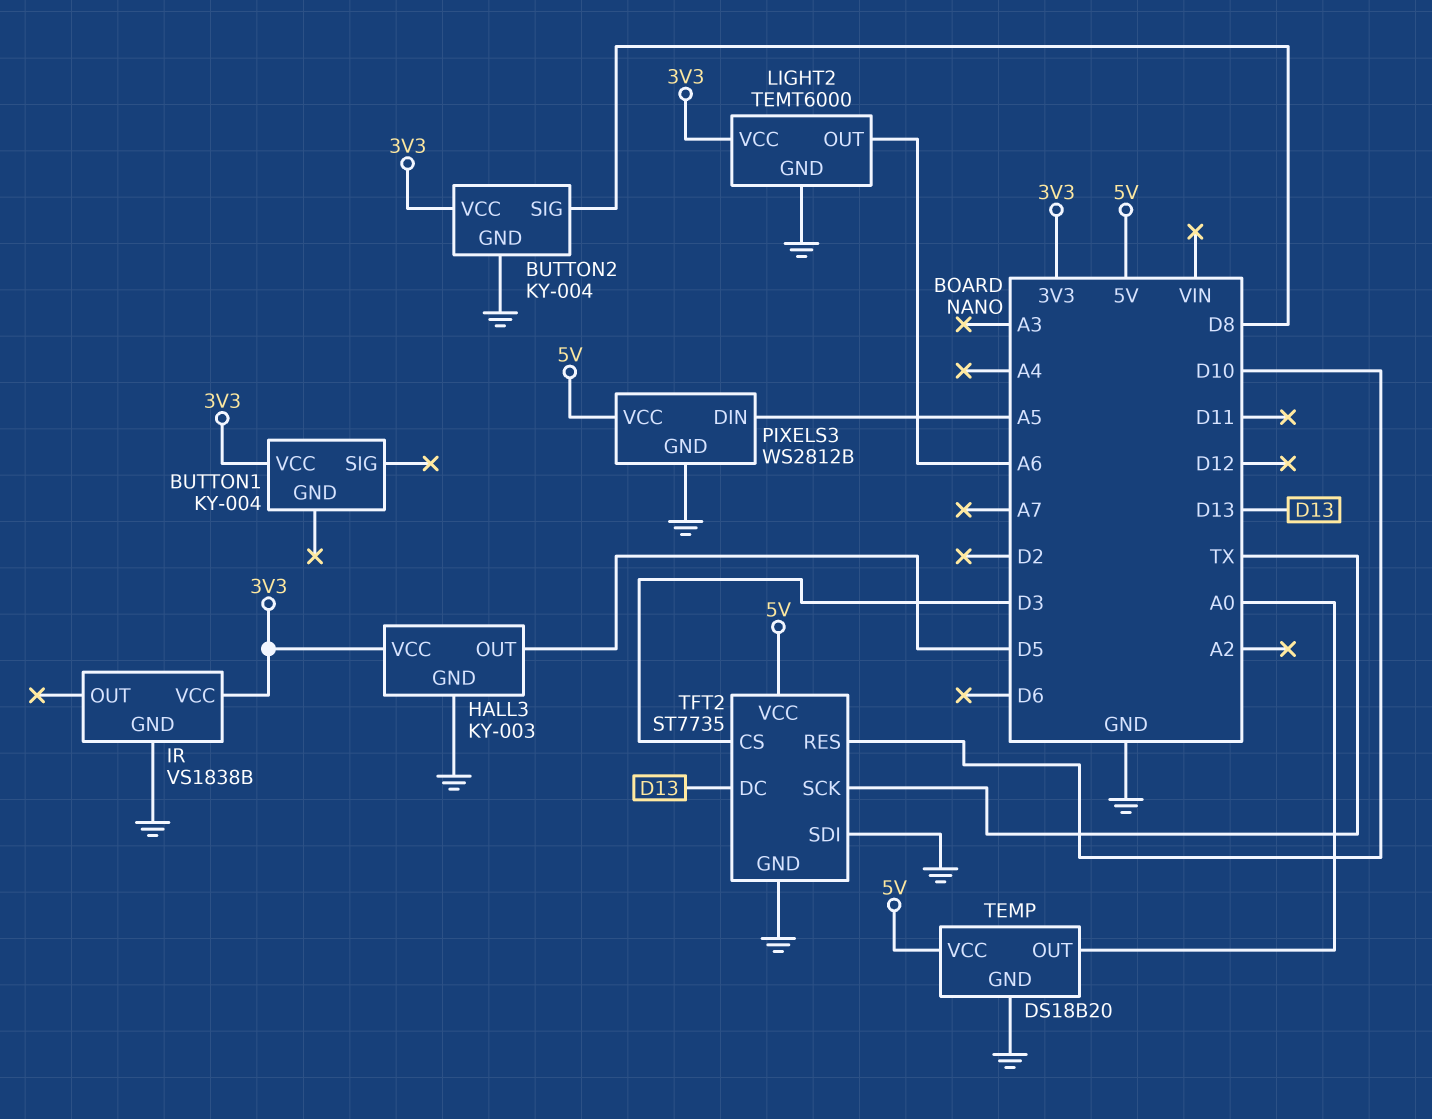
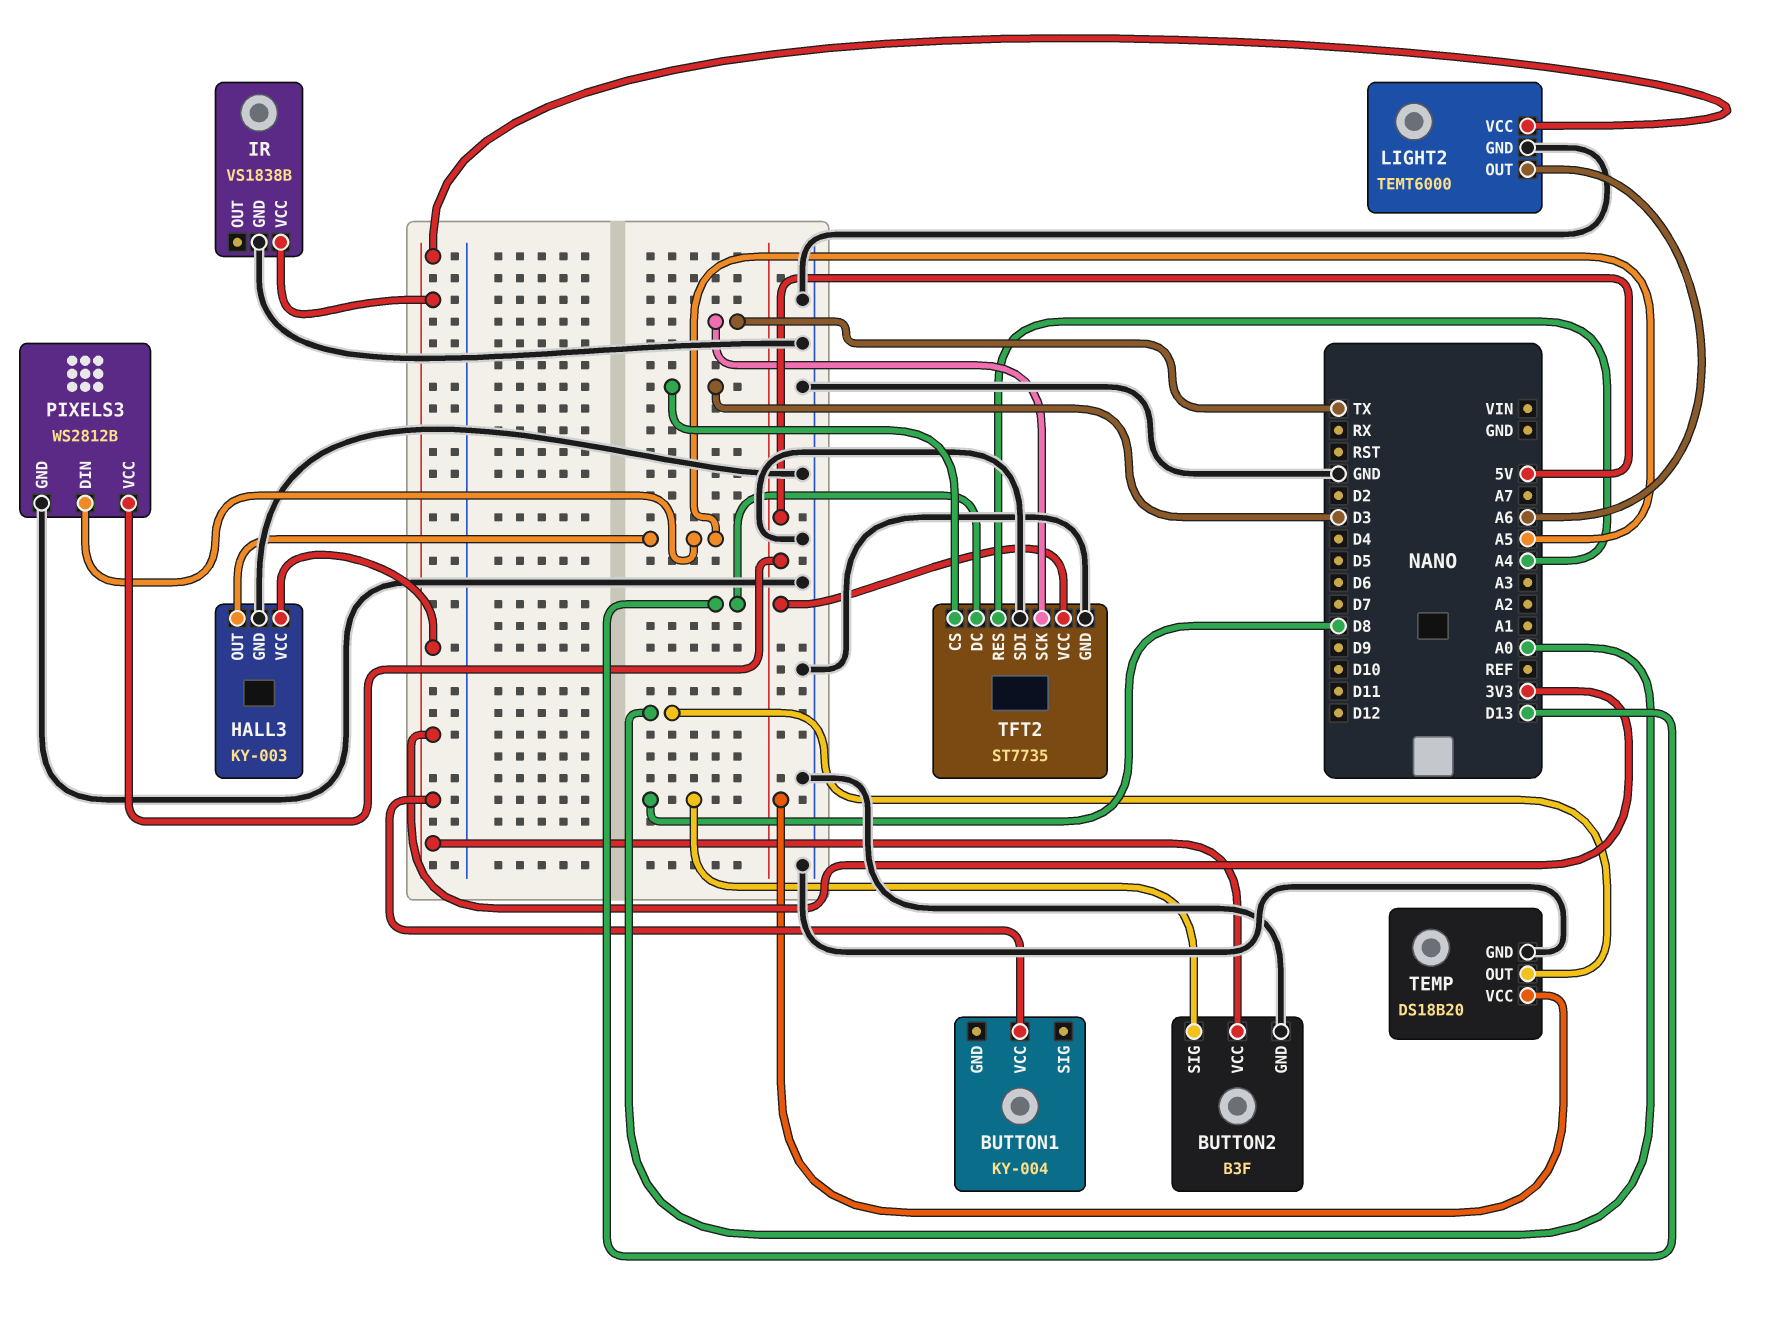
BUTTON2: KY-004 -> B3F
HALL3 pin OUT: D5 -> A5
TFT2 pin RES: D10 -> A4

